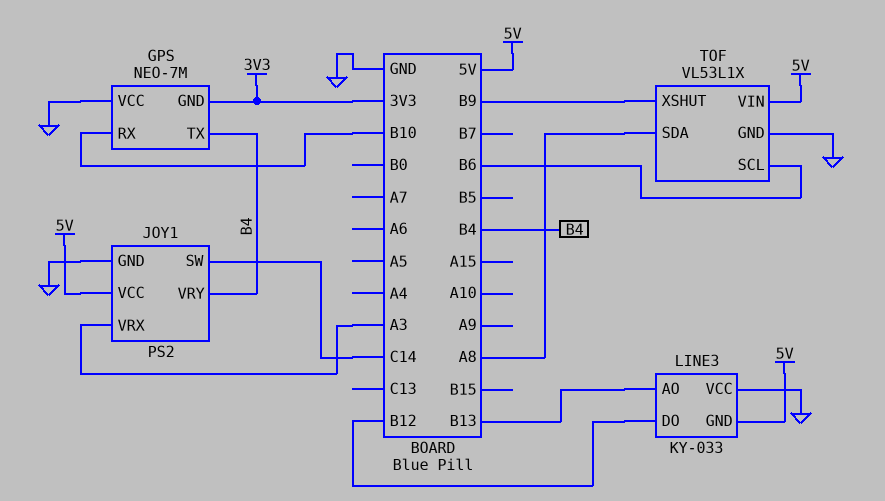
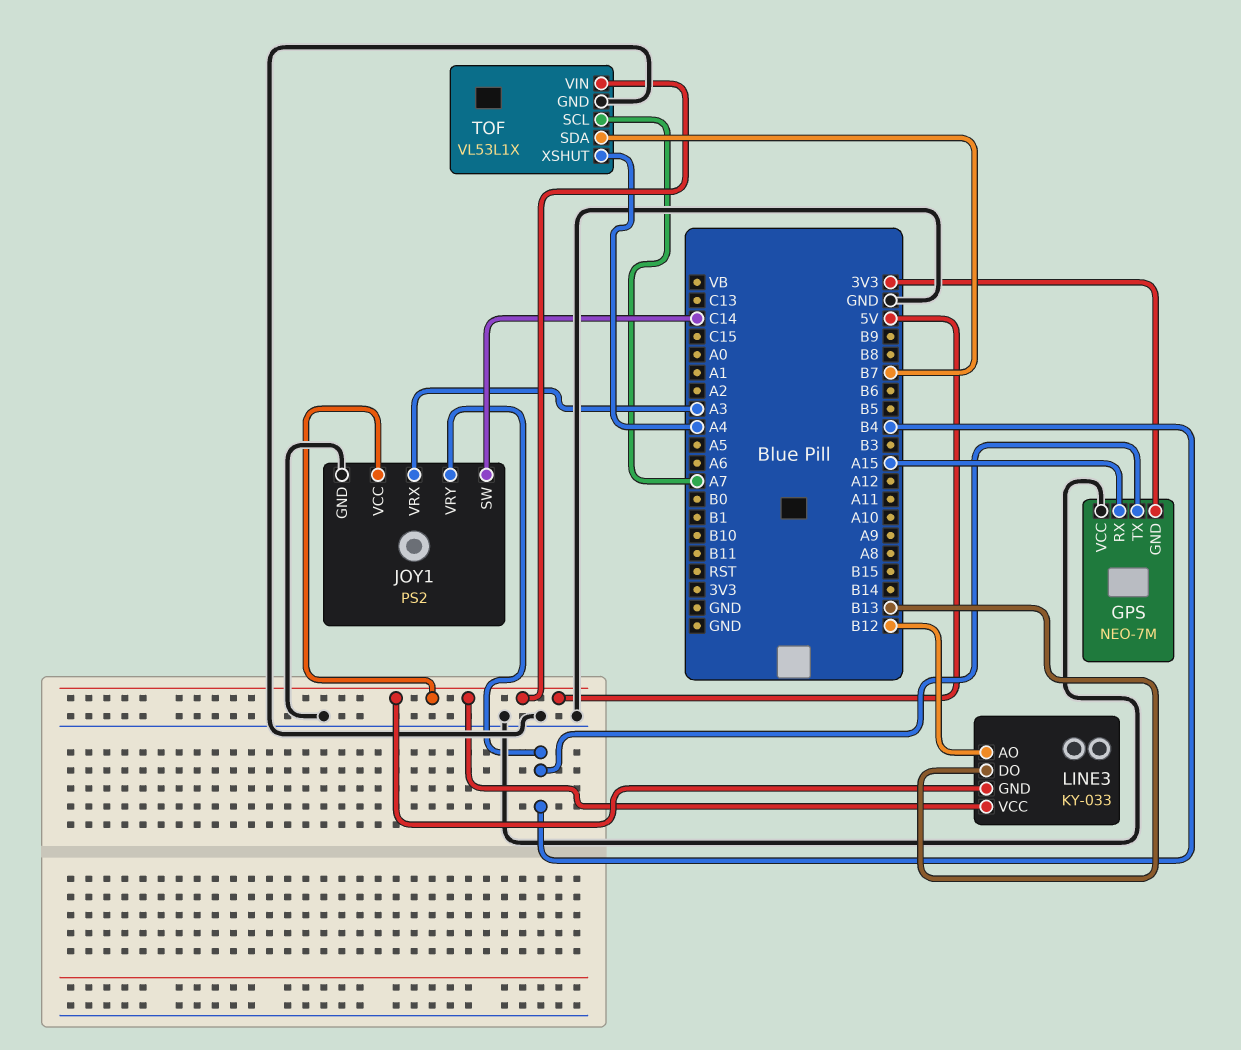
GPS pin RX: B10 -> A15
LINE3 pin AO: B13 -> B12
LINE3 pin DO: B12 -> B13
LINE3 pin VCC: GND -> 5V
TOF pin SCL: B6 -> A7
TOF pin SDA: A8 -> B7
TOF pin XSHUT: B9 -> A4

